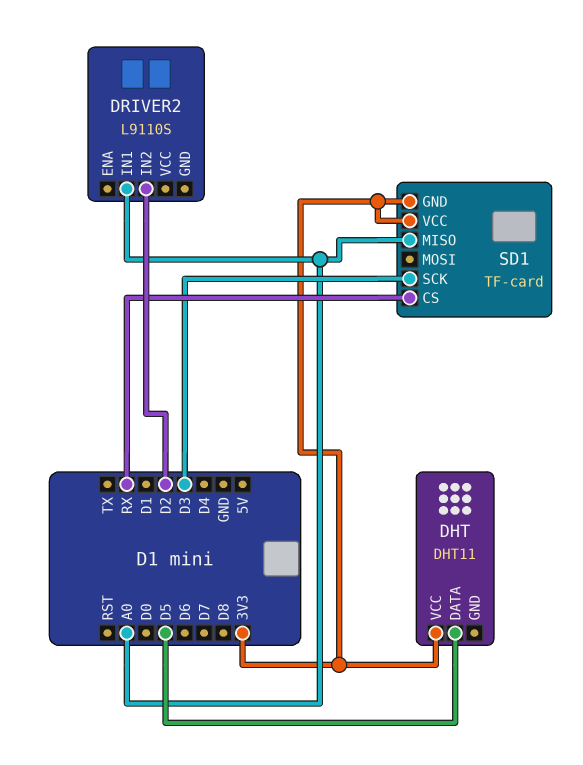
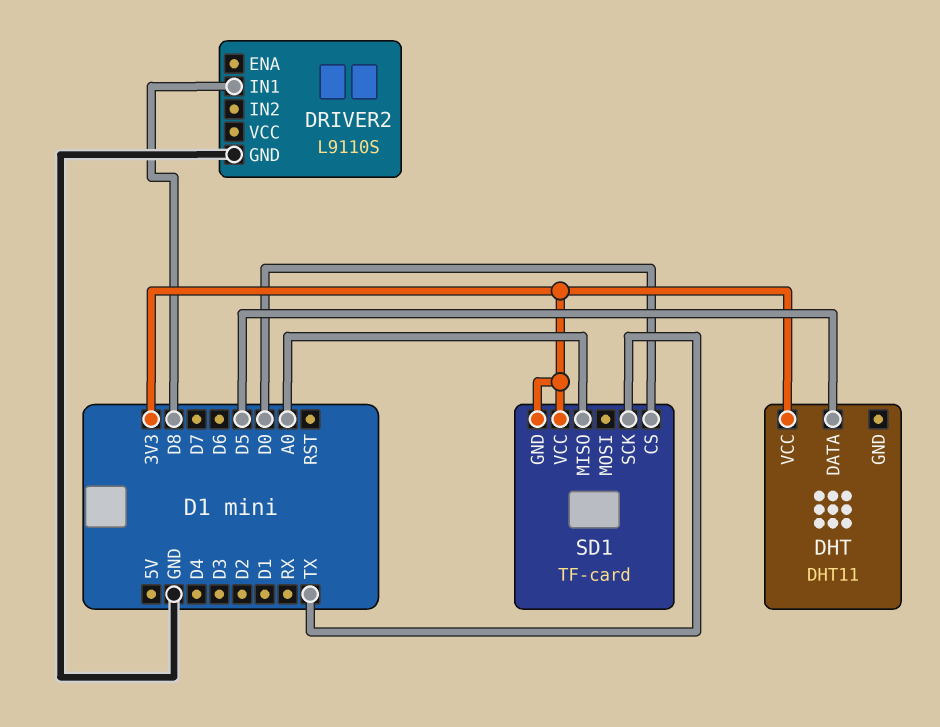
DRIVER2 pin GND: none -> GND
DRIVER2 pin IN1: A0 -> D8
DRIVER2 pin IN2: D2 -> none
SD1 pin CS: RX -> D0
SD1 pin SCK: D3 -> TX

